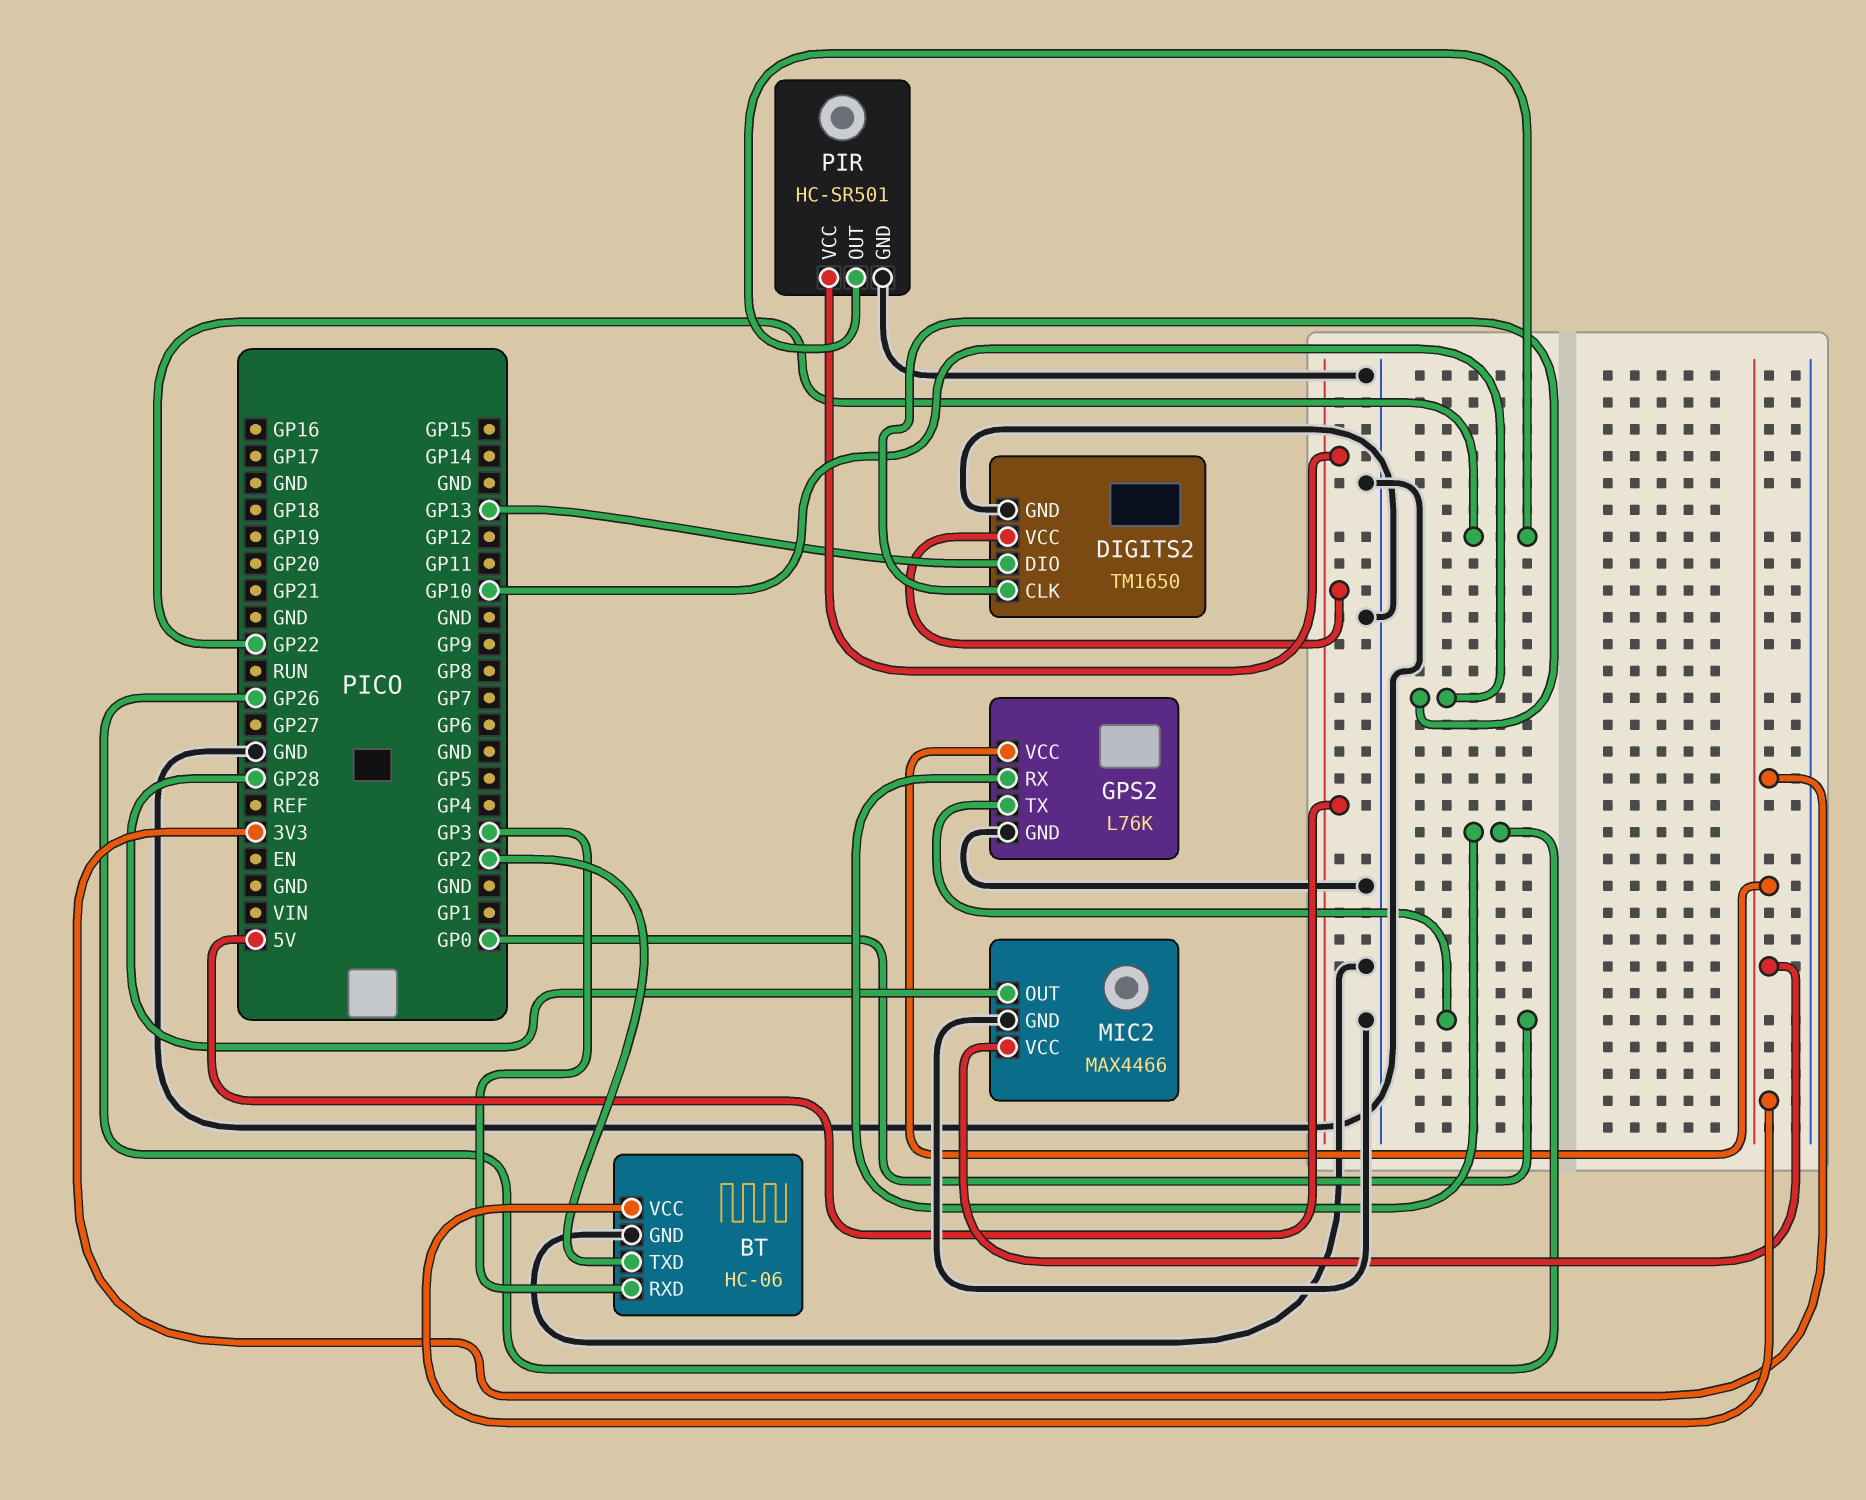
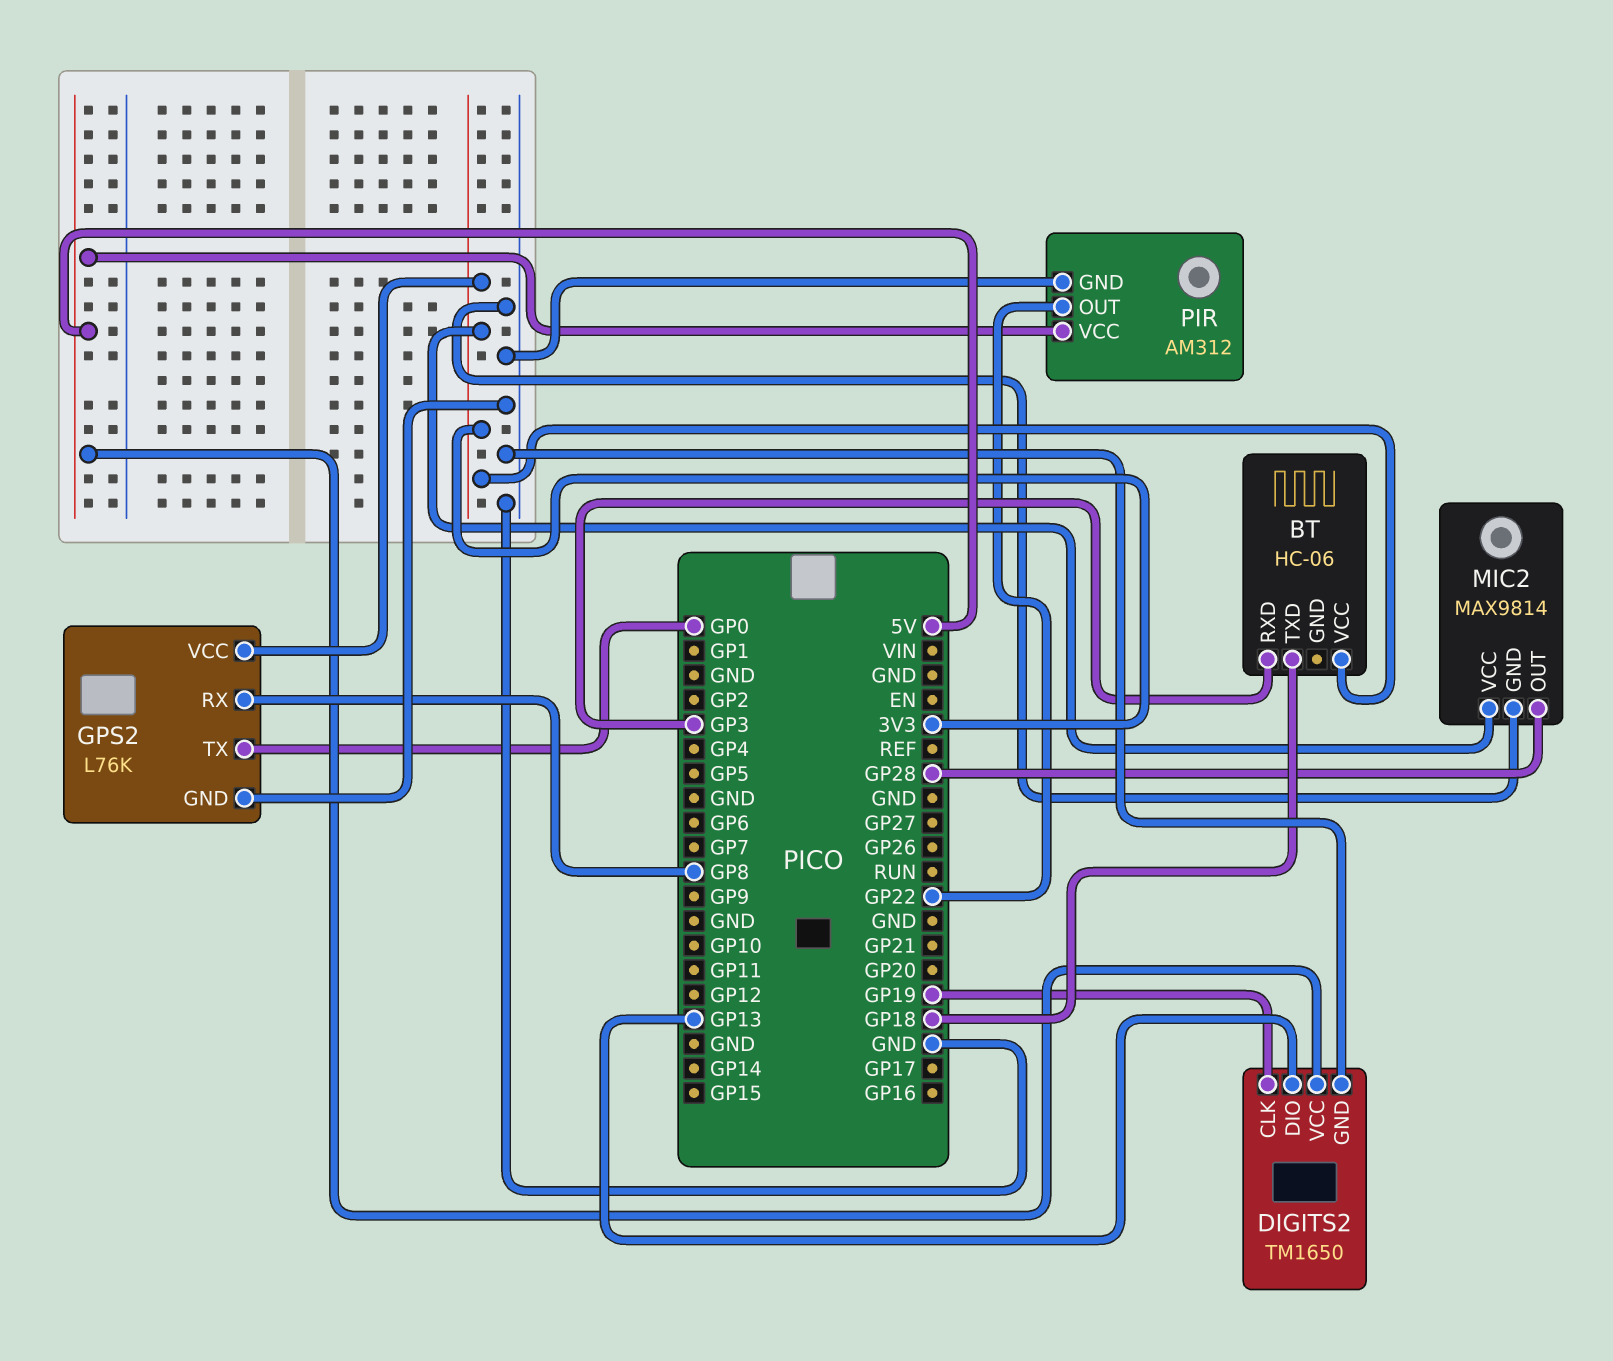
BT pin GND: GND -> none
BT pin TXD: GP2 -> GP18
DIGITS2 pin CLK: GP10 -> GP19
GPS2 pin RX: GP26 -> GP8
MIC2: MAX4466 -> MAX9814
PIR: HC-SR501 -> AM312

